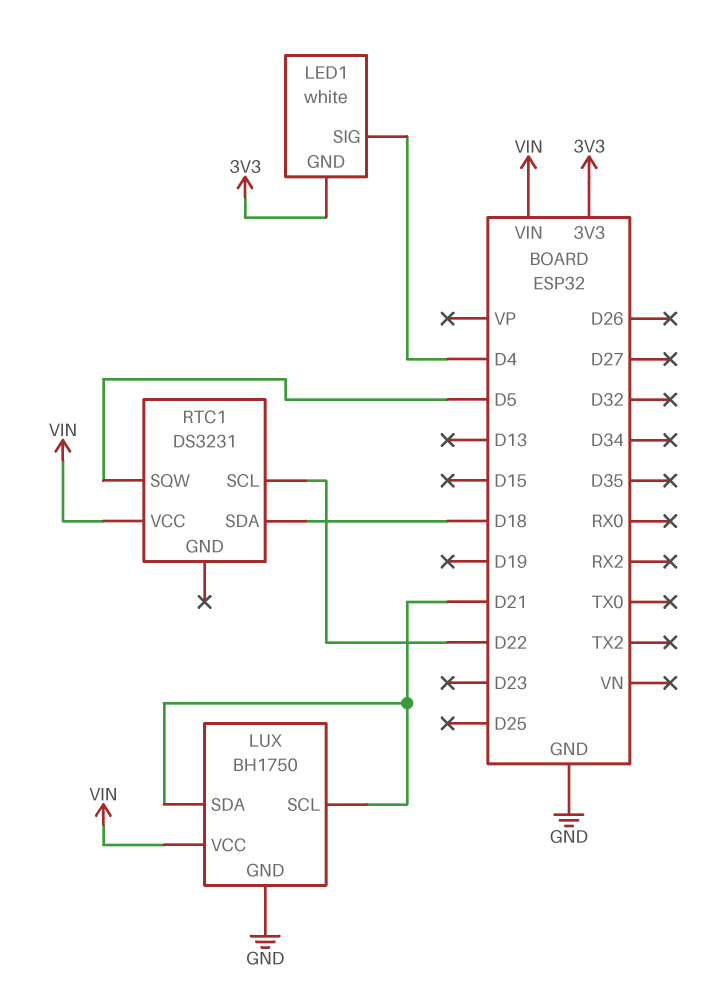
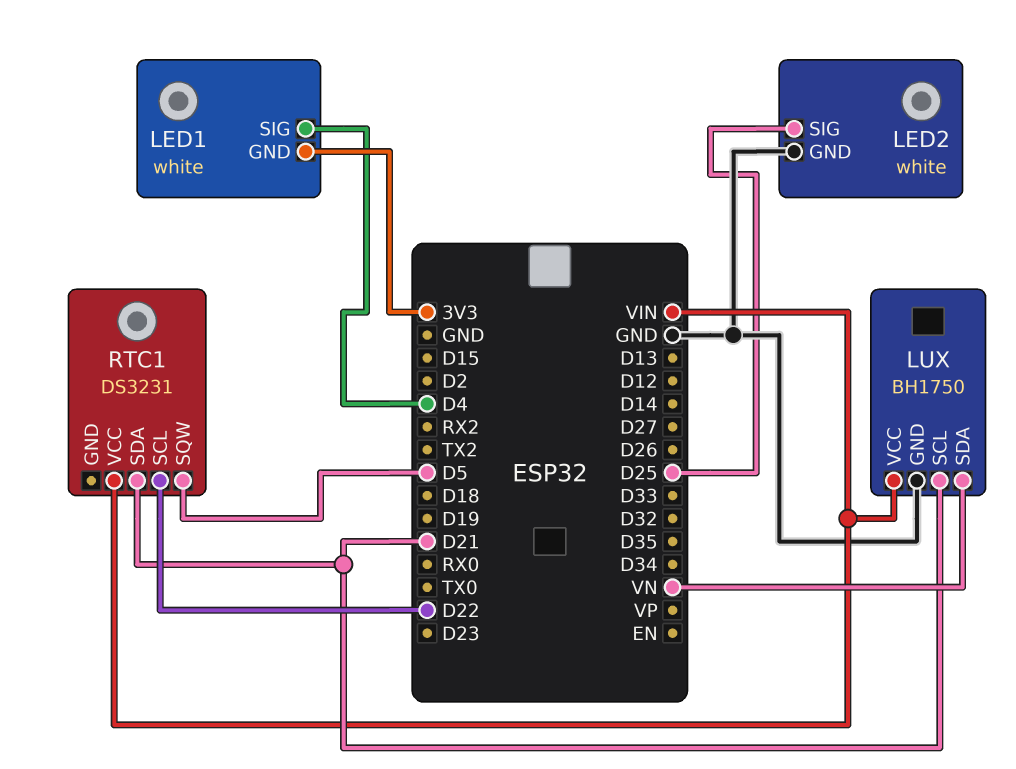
LED2: none -> white
LED2 pin GND: none -> GND
LED2 pin SIG: none -> D25
LUX pin SDA: D21 -> VN
RTC1 pin SDA: D18 -> D21

